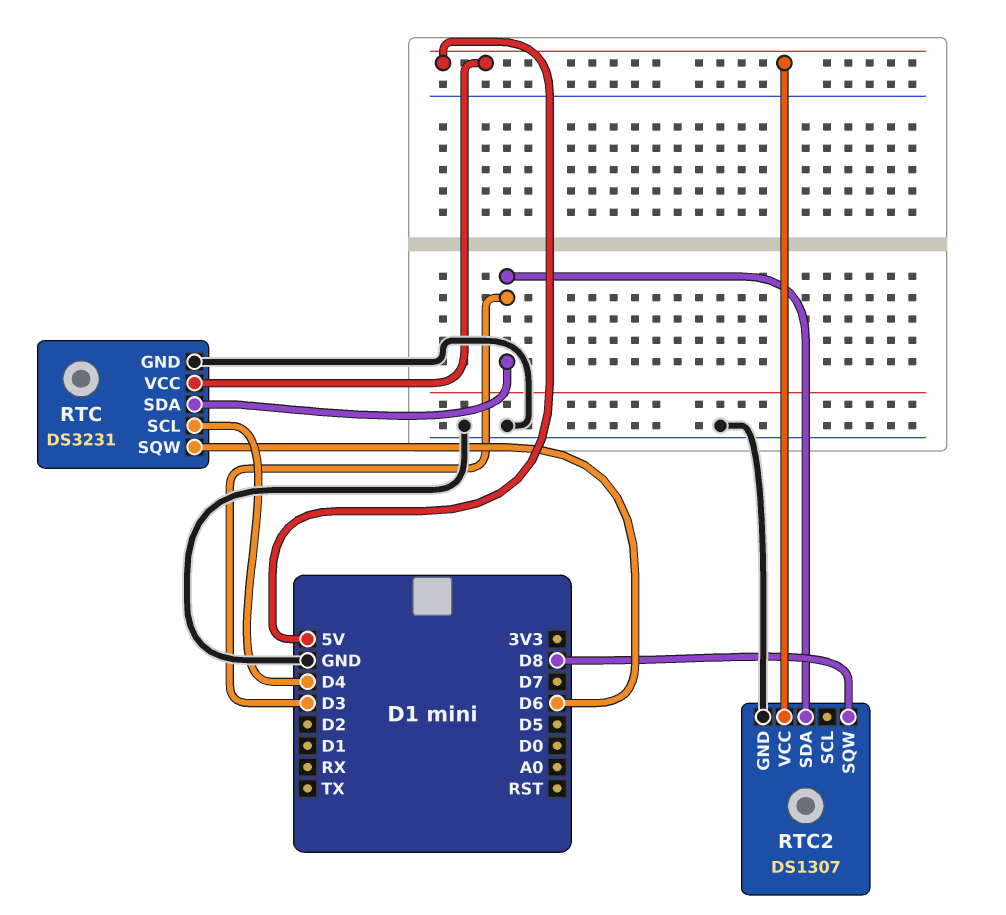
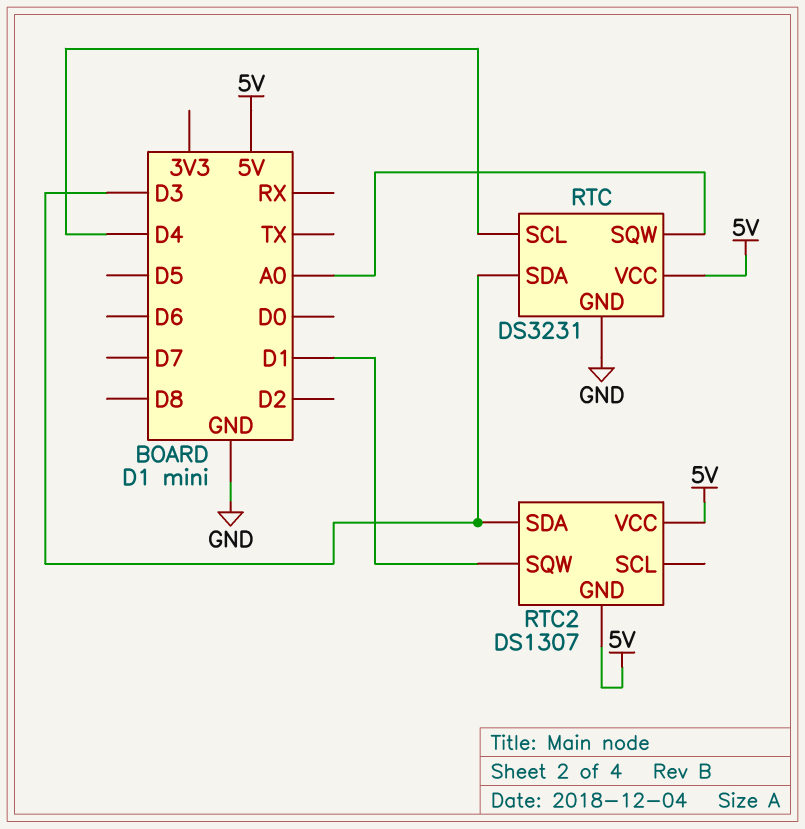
RTC pin SQW: D6 -> A0
RTC2 pin GND: GND -> 5V
RTC2 pin SQW: D8 -> D1

